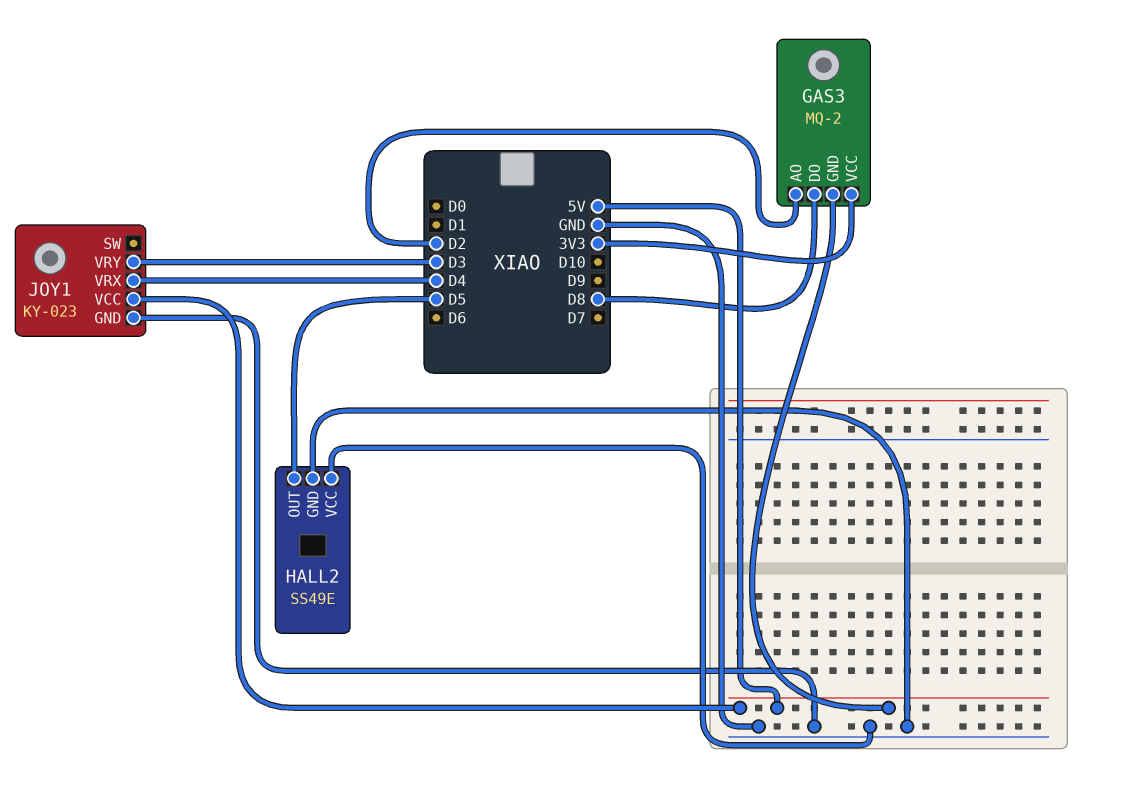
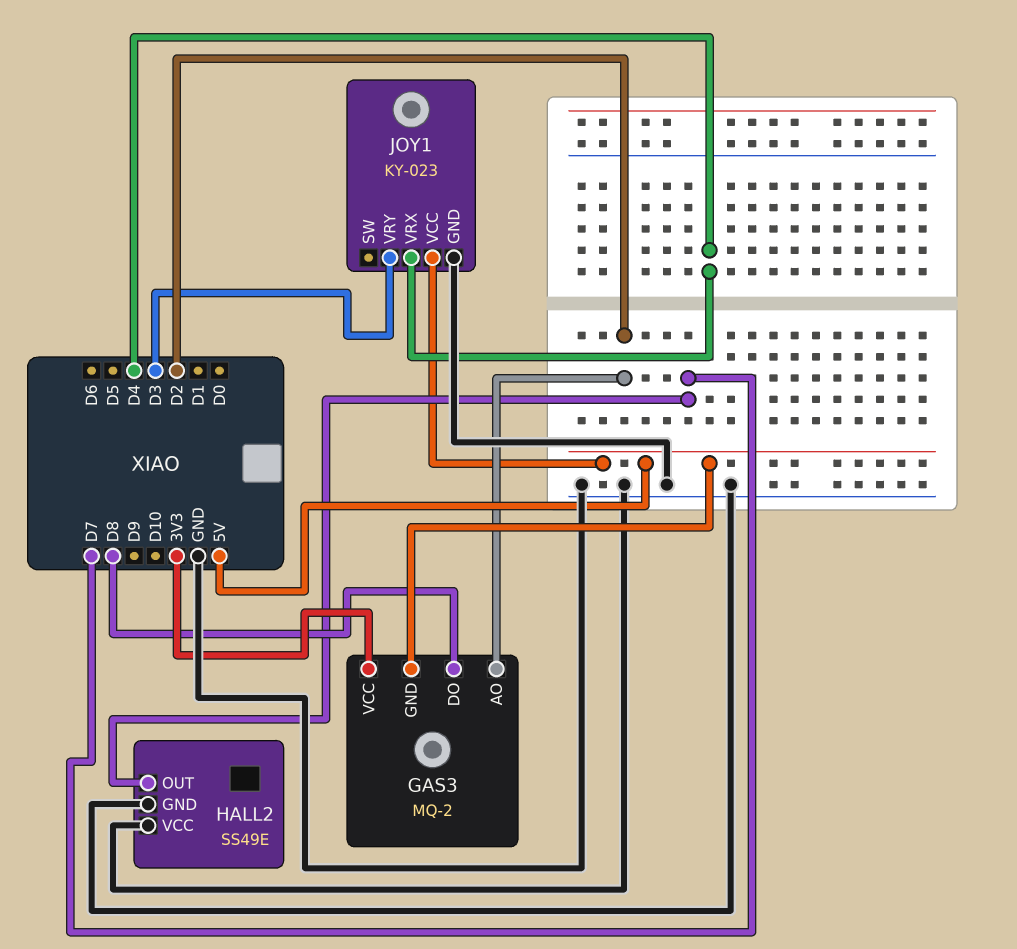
HALL2 pin OUT: D5 -> D7

